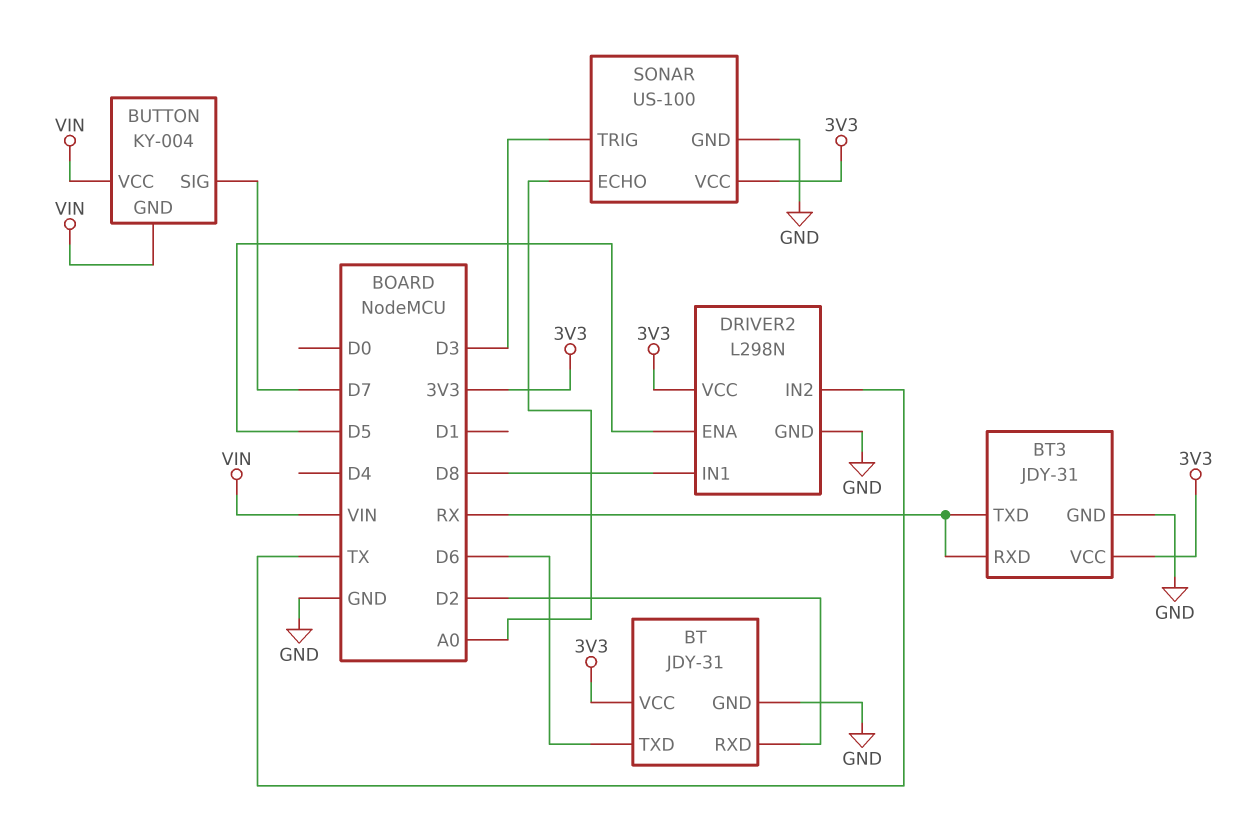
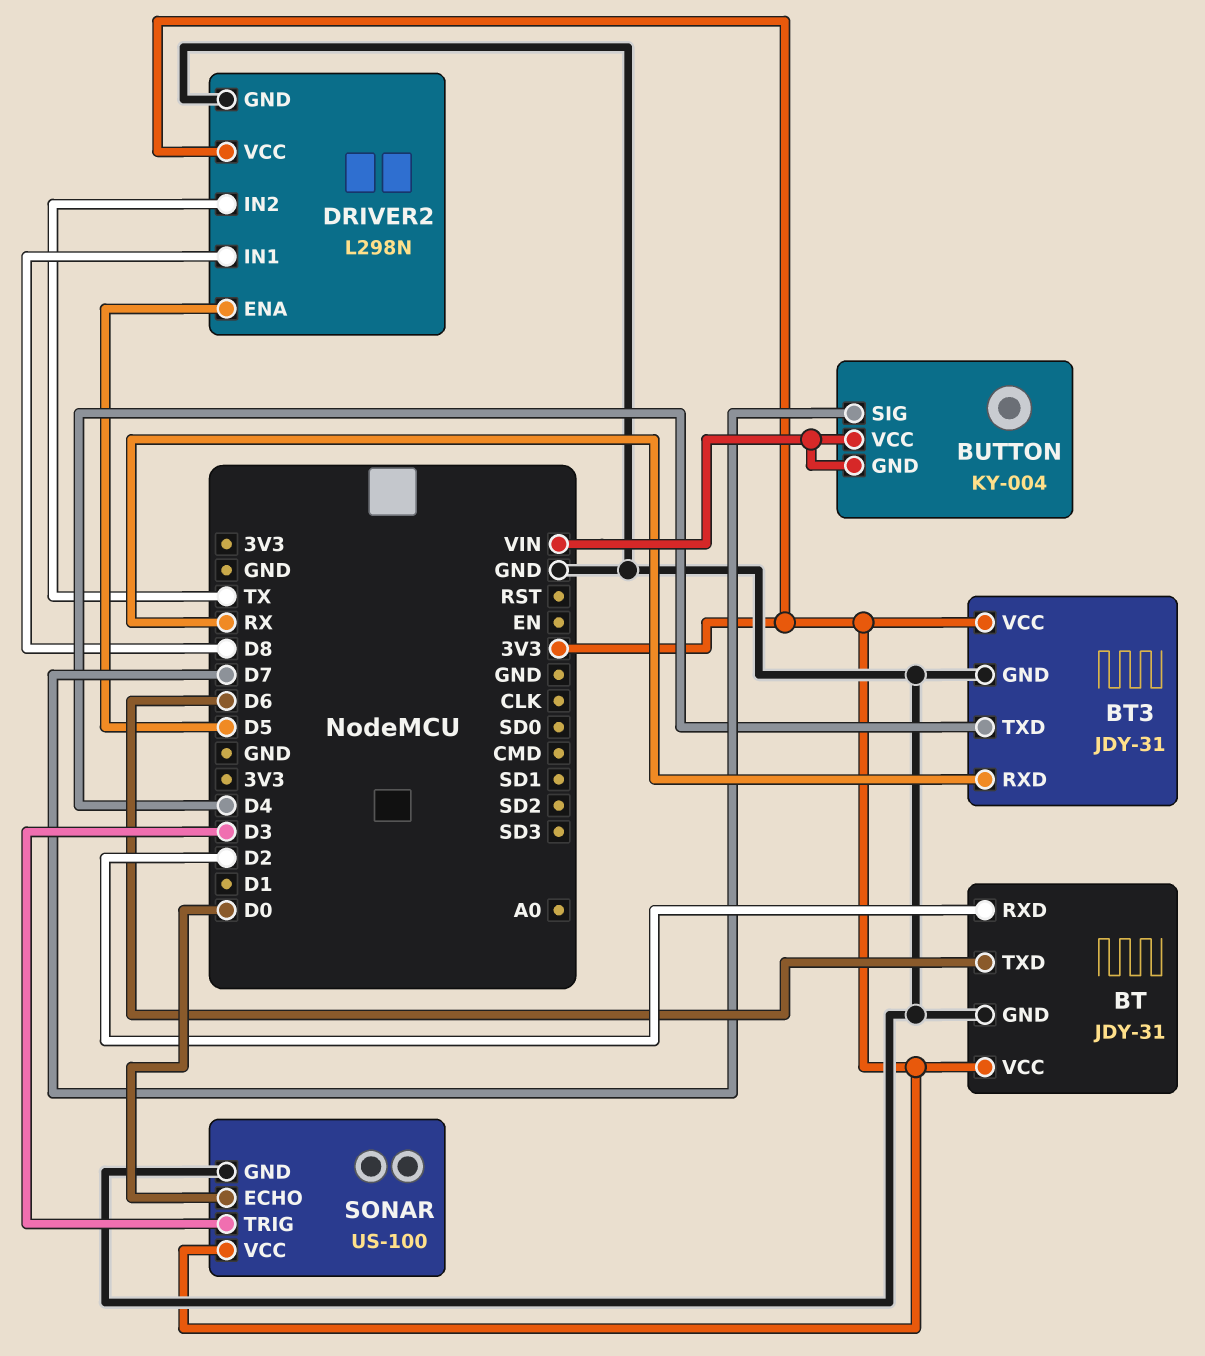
BT3 pin TXD: RX -> D4
SONAR pin ECHO: A0 -> D0

